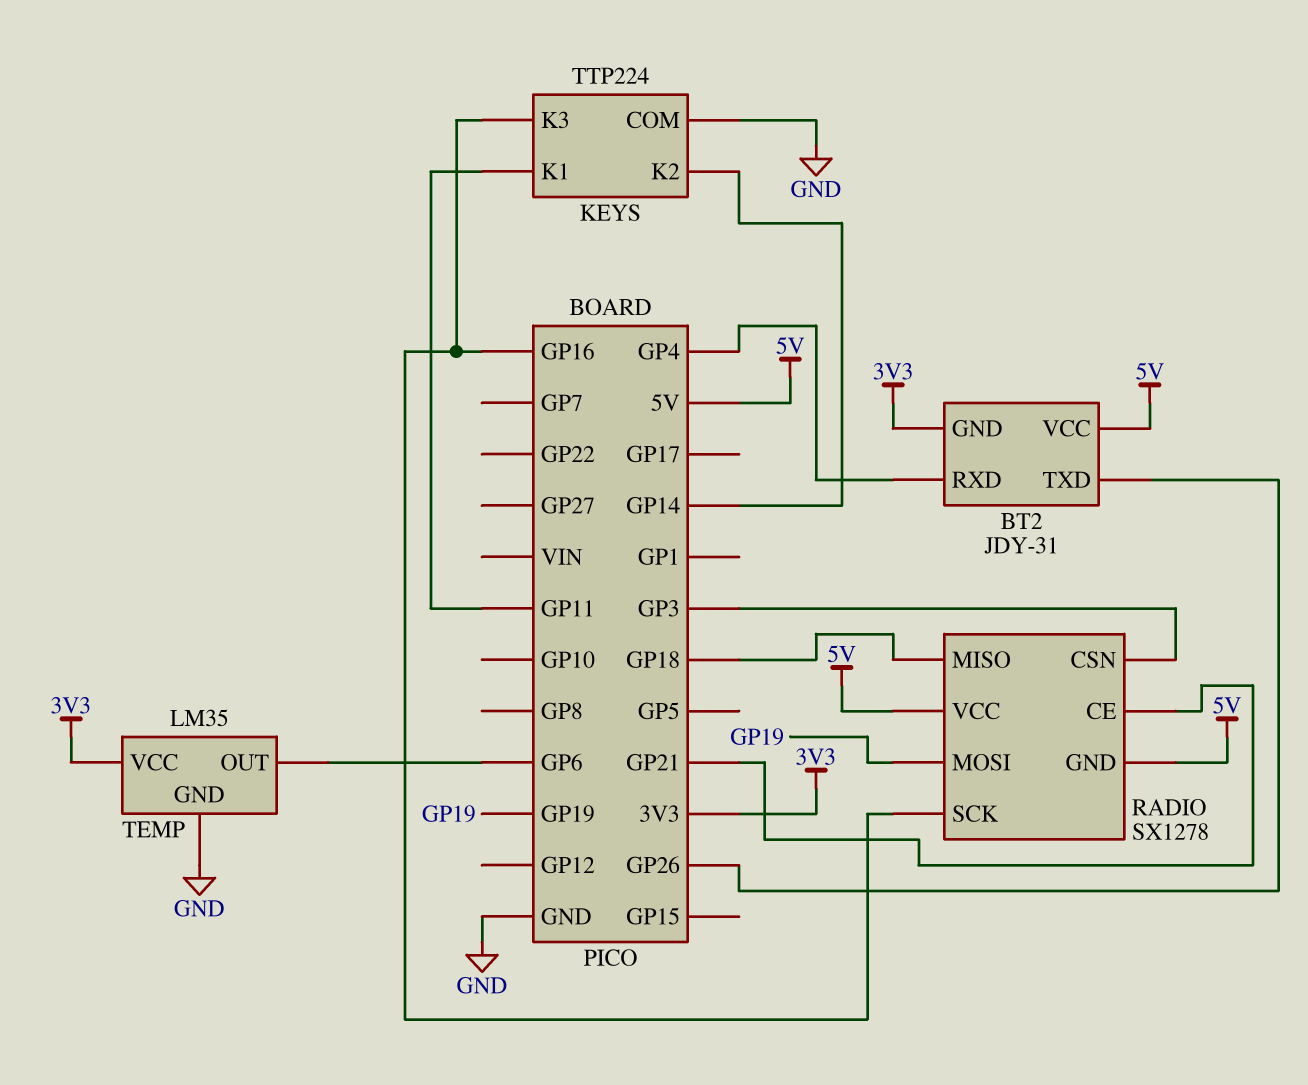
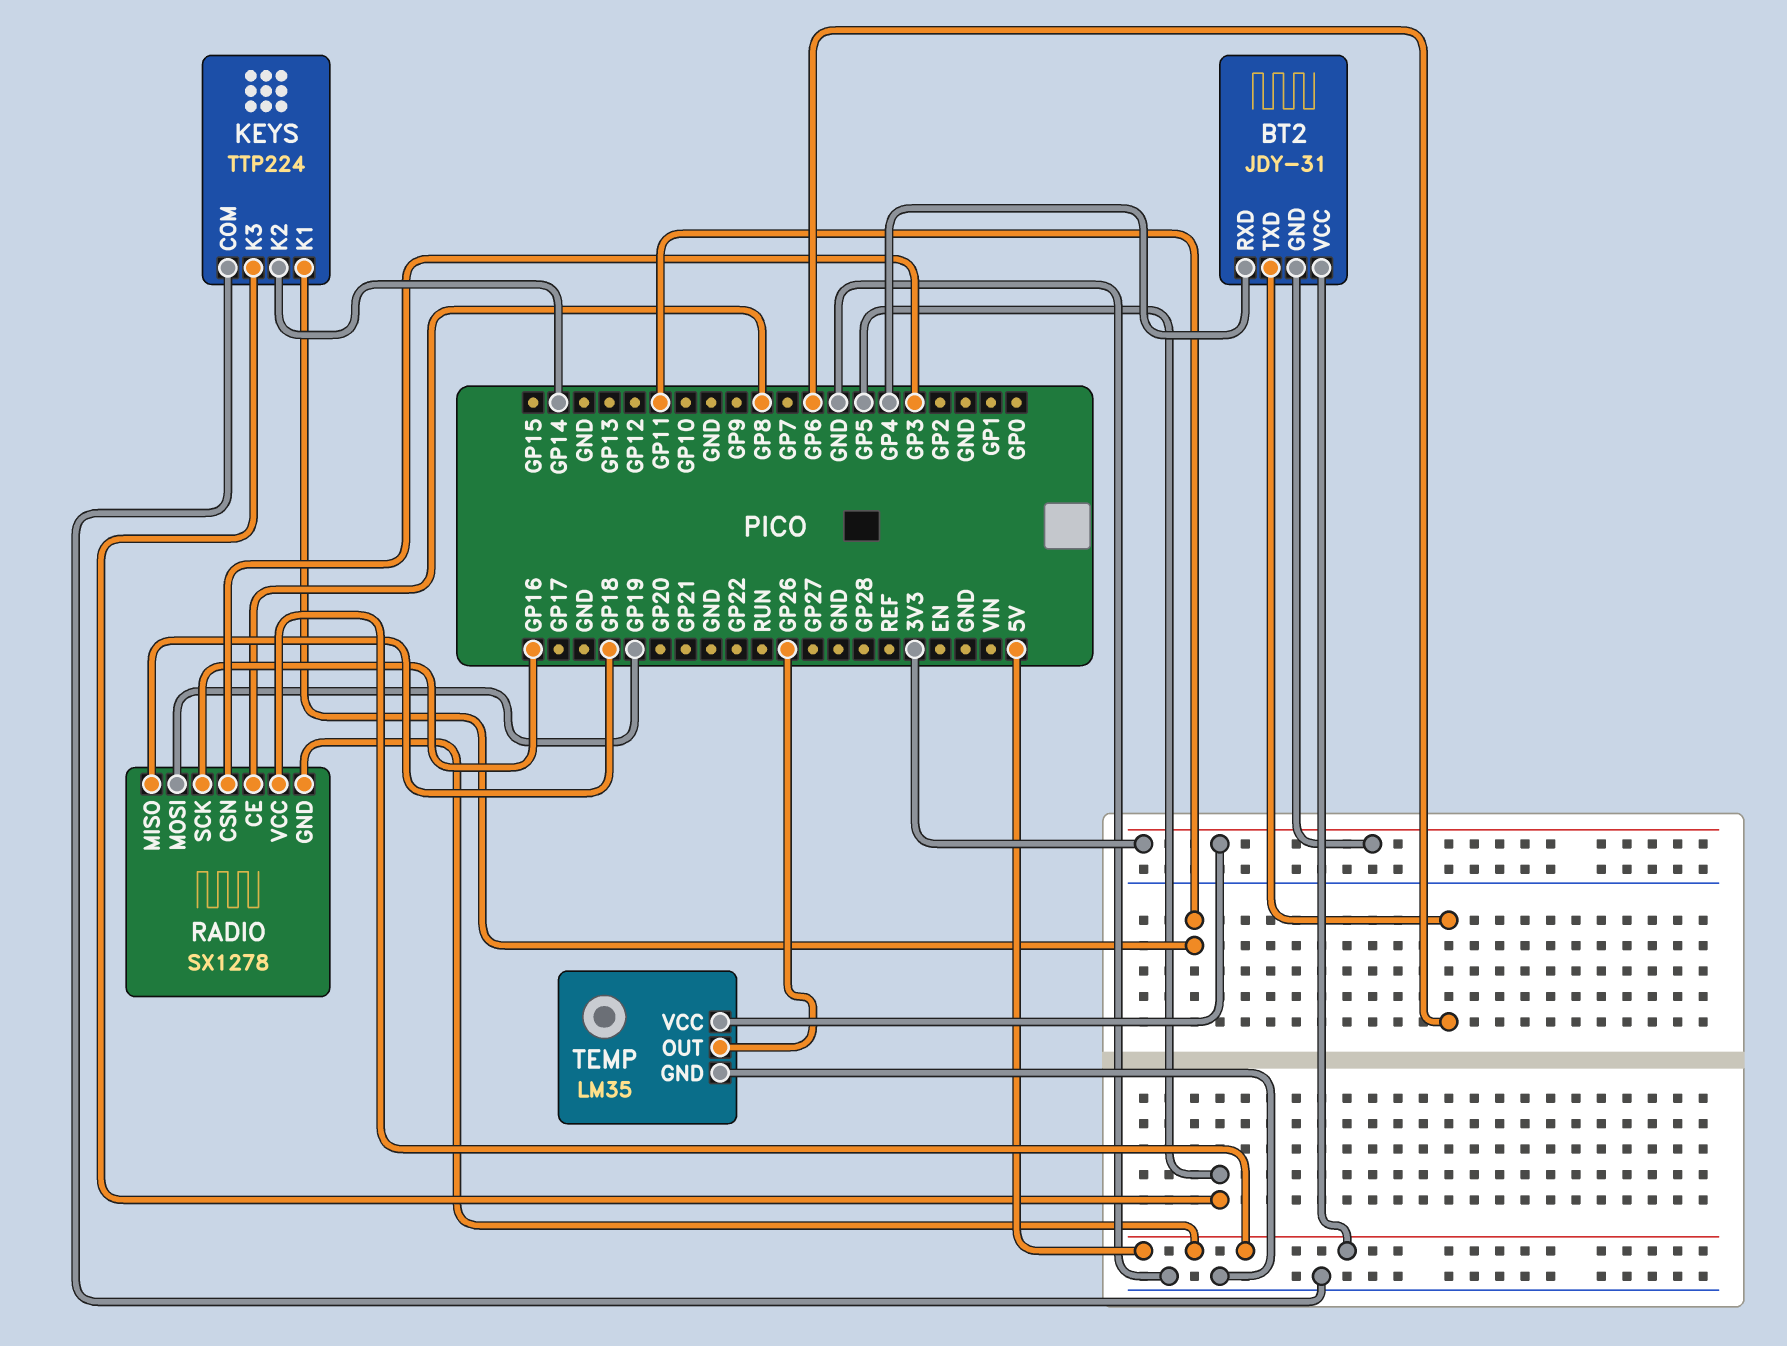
BT2 pin TXD: GP26 -> GP6
KEYS pin K3: GP16 -> GP5
RADIO pin CE: GP21 -> GP8
TEMP pin OUT: GP6 -> GP26

